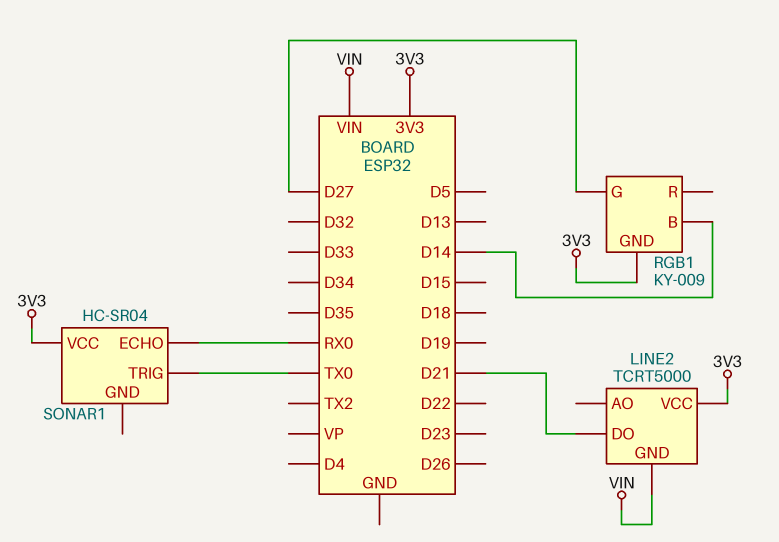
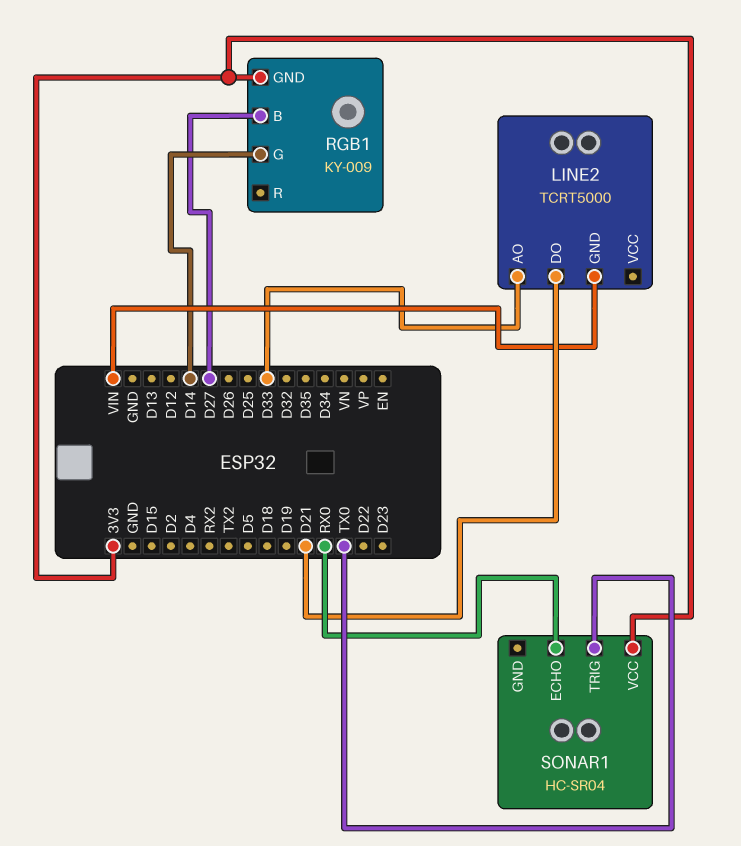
LINE2 pin AO: none -> D33
LINE2 pin VCC: 3V3 -> none
RGB1 pin B: D14 -> D27
RGB1 pin G: D27 -> D14

